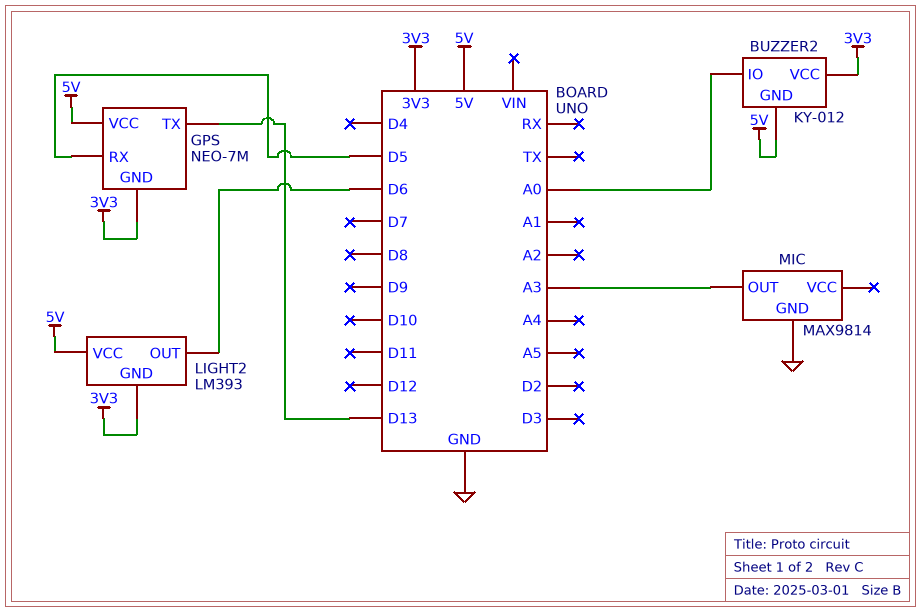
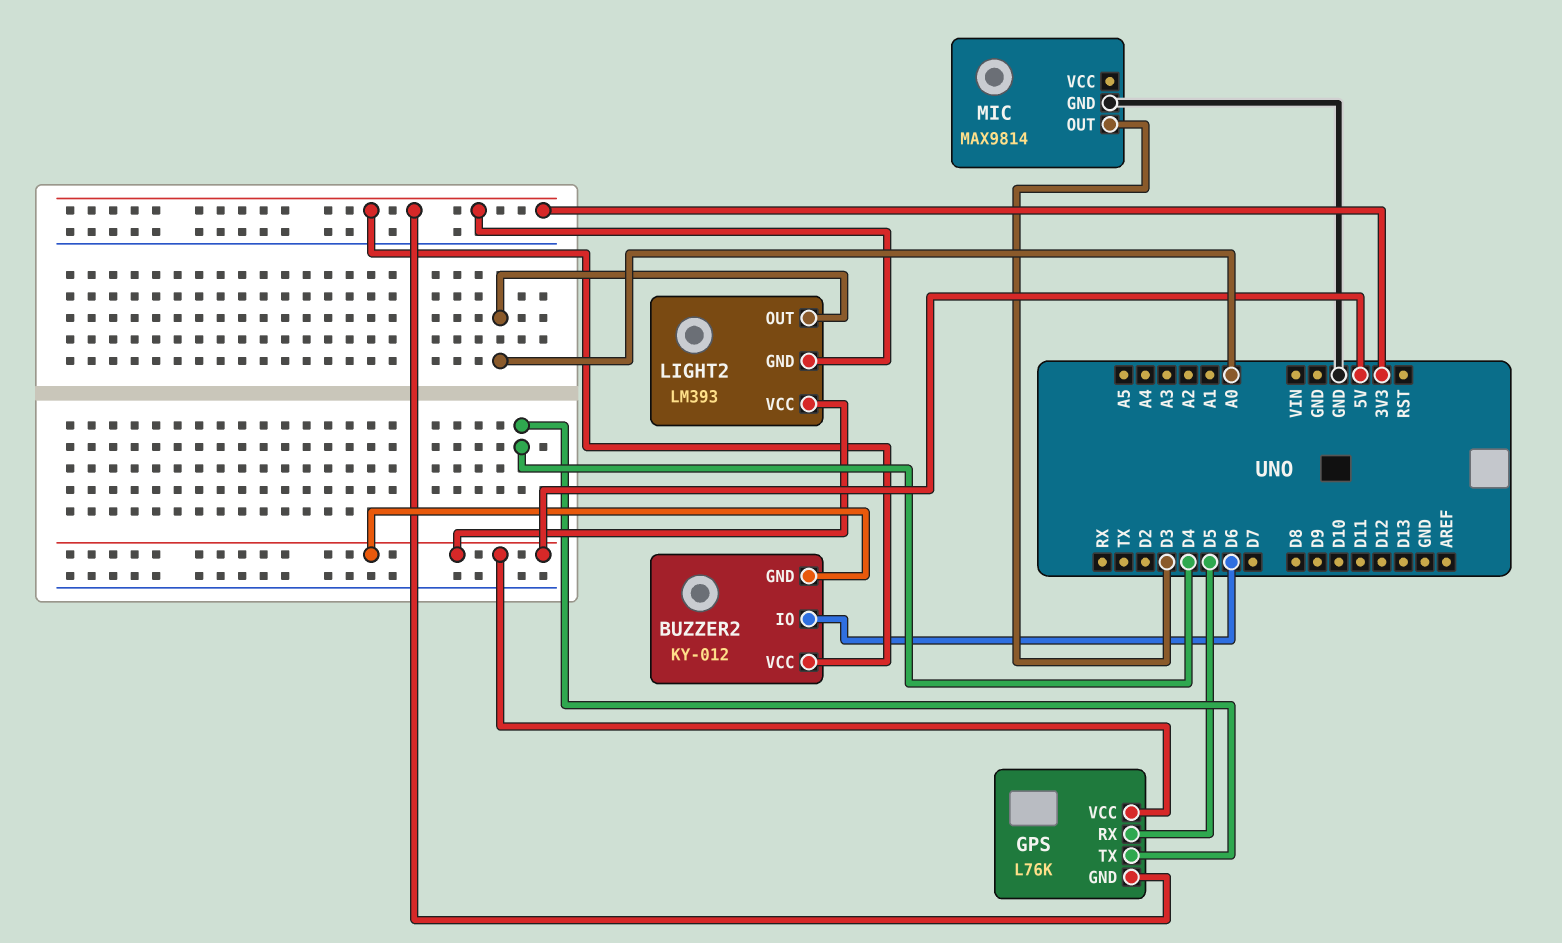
BUZZER2 pin IO: A0 -> D6
GPS: NEO-7M -> L76K
GPS pin TX: D13 -> D4
LIGHT2 pin OUT: D6 -> A0
MIC pin OUT: A3 -> D3

